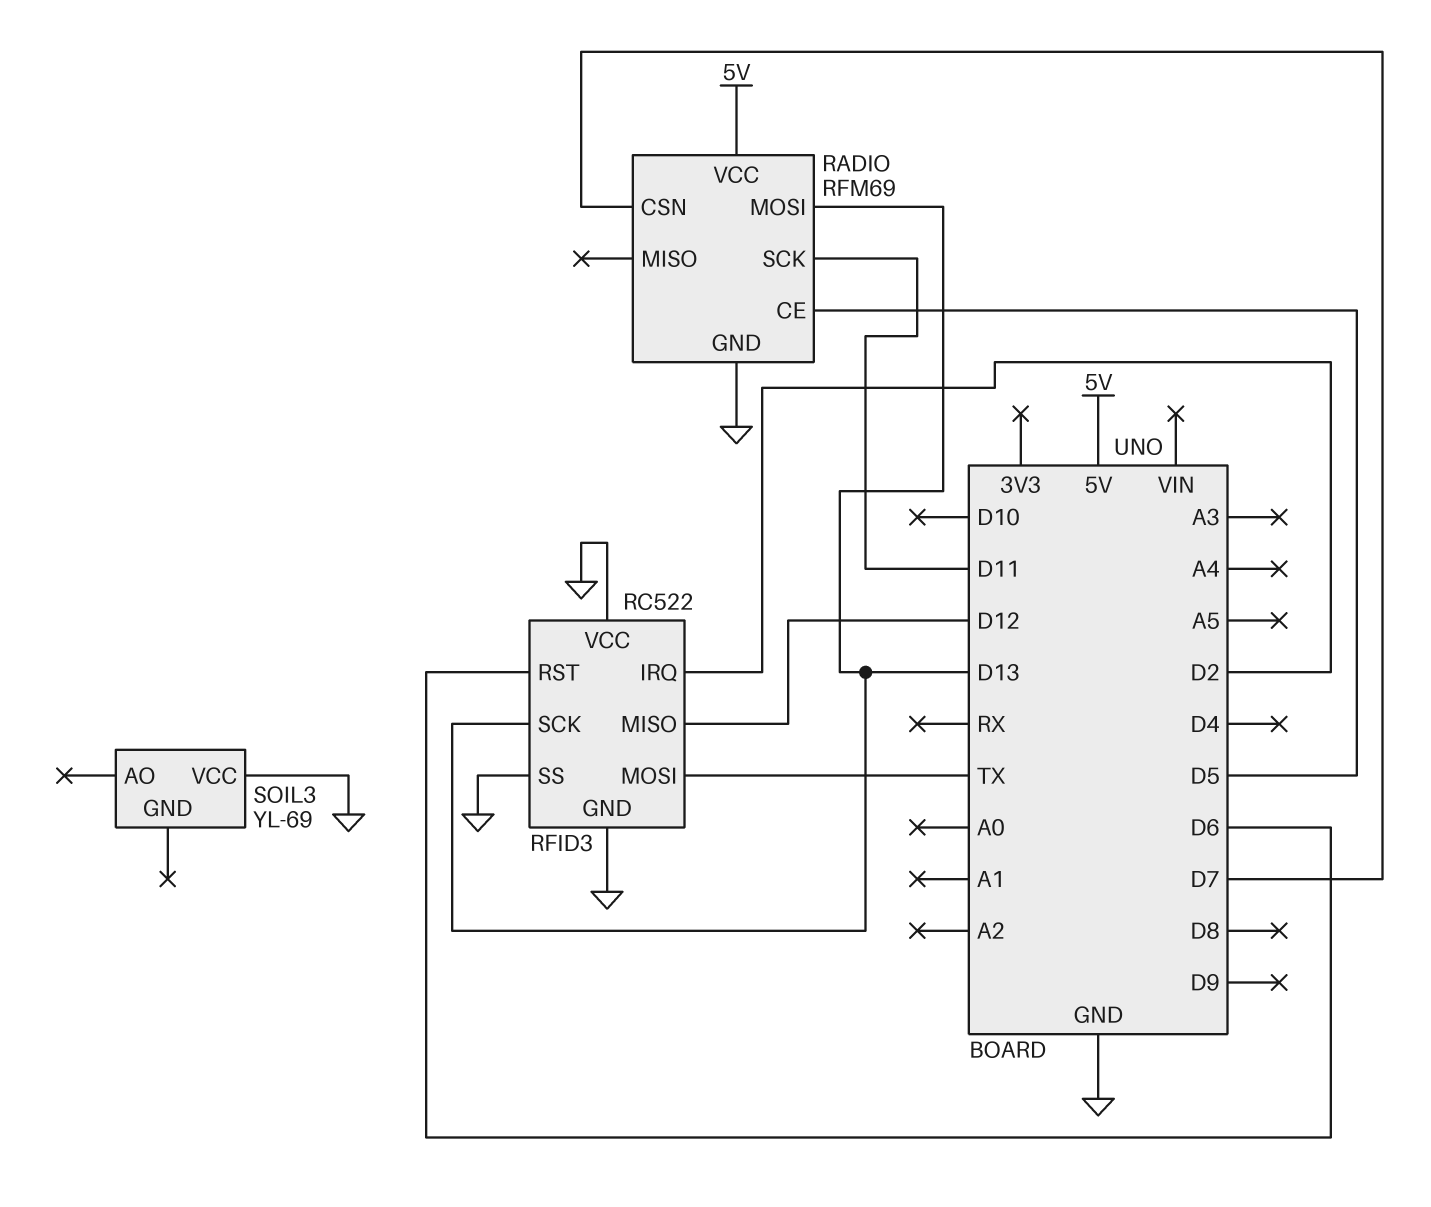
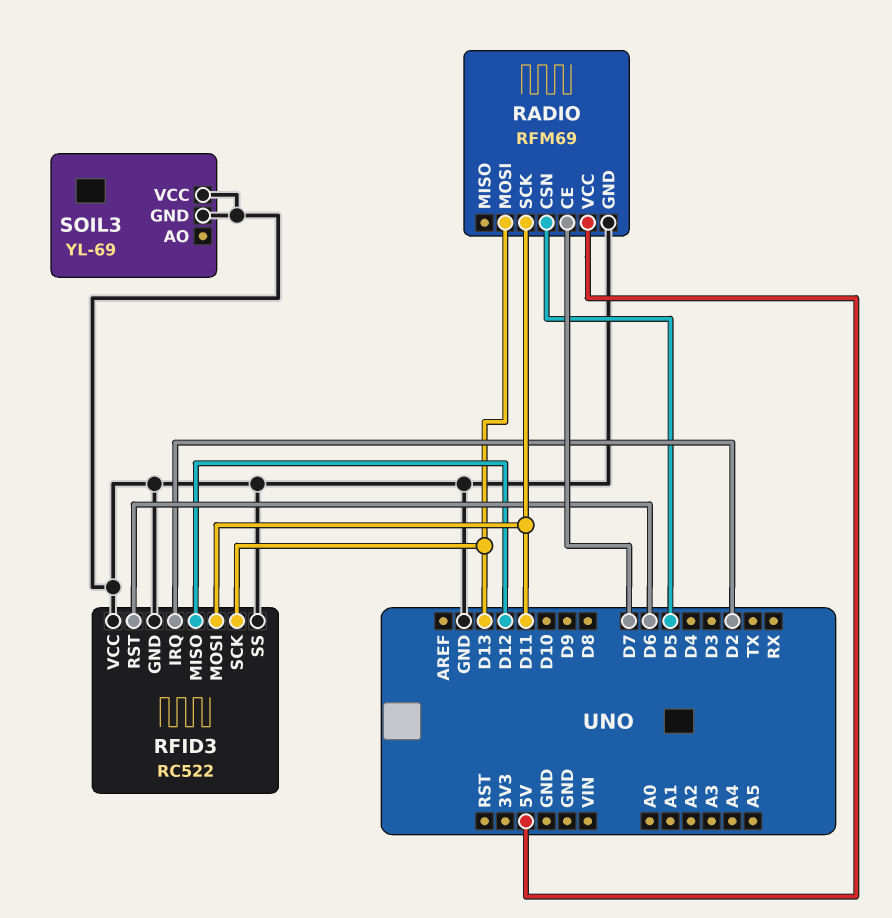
RADIO pin CE: D5 -> D7
RADIO pin CSN: D7 -> D5
RFID3 pin MOSI: TX -> D11
SOIL3 pin GND: none -> GND

